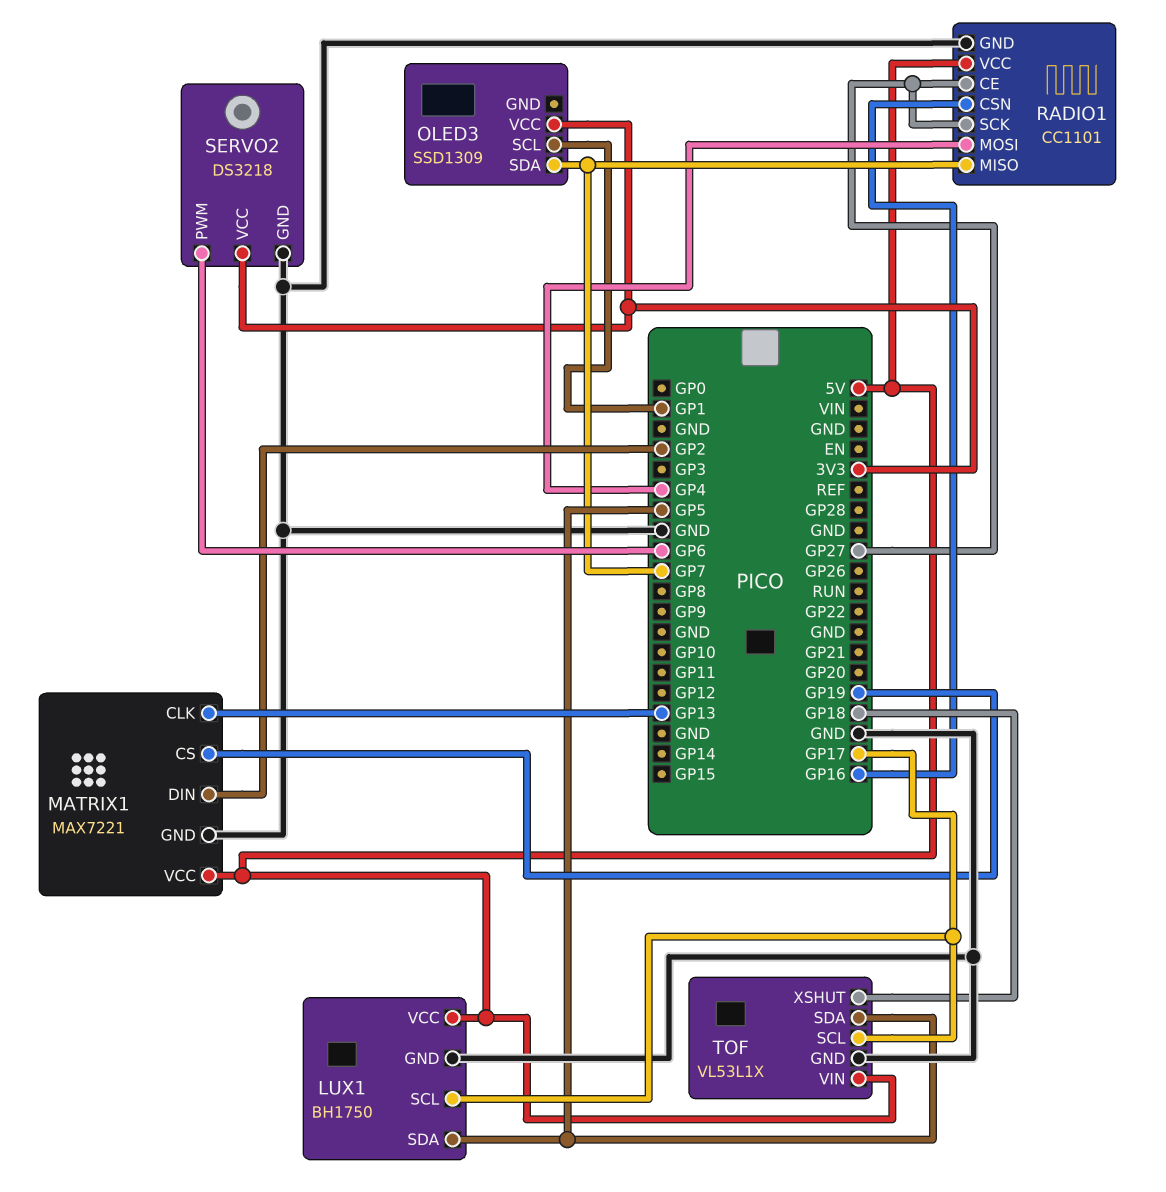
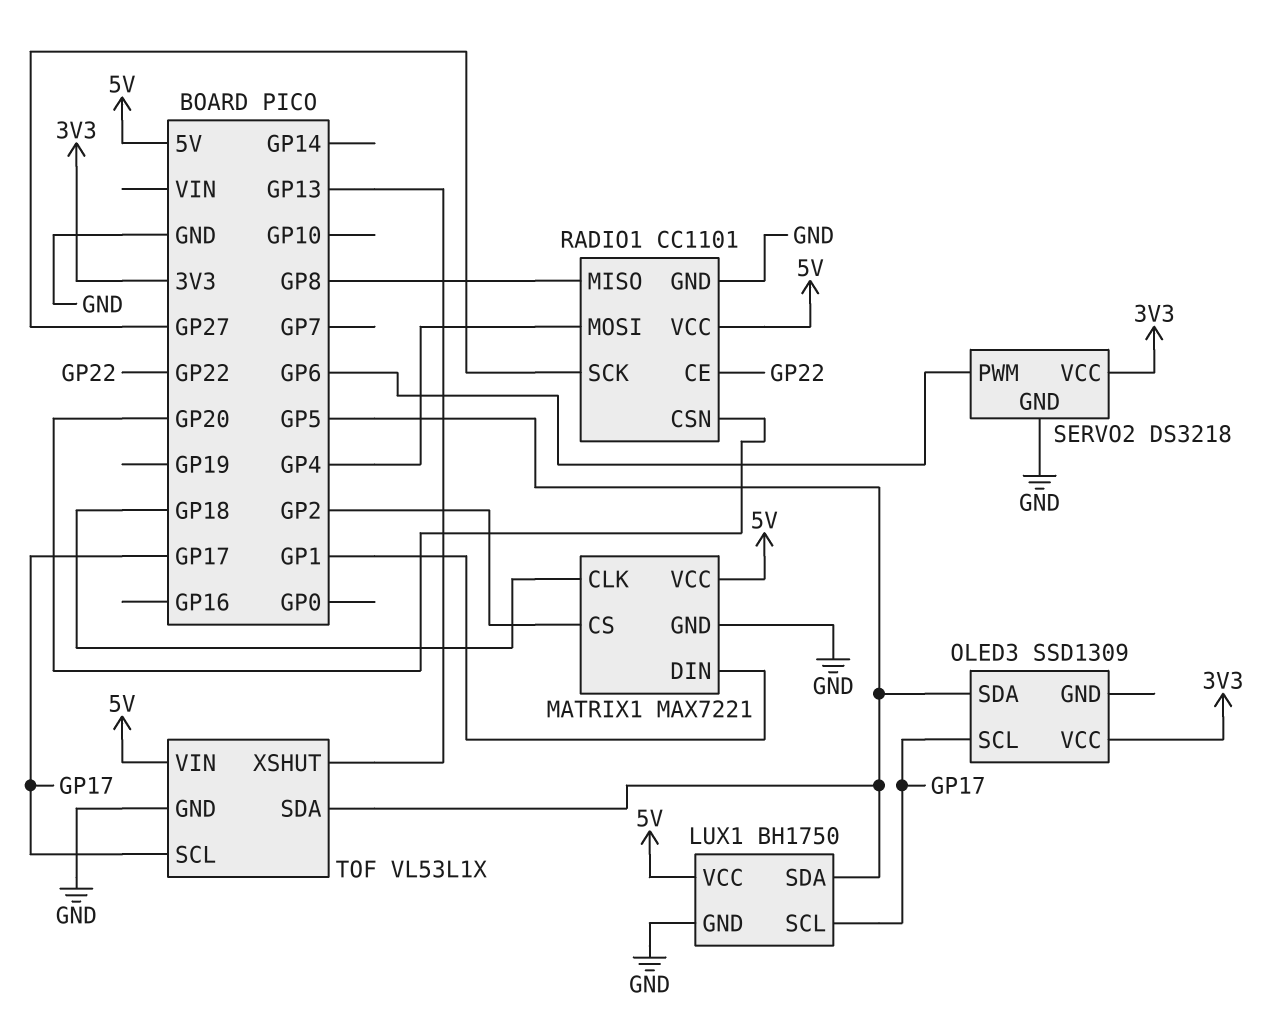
MATRIX1 pin CLK: GP13 -> GP18
MATRIX1 pin CS: GP19 -> GP2
MATRIX1 pin DIN: GP2 -> GP1
OLED3 pin SCL: GP1 -> GP17
OLED3 pin SDA: GP7 -> GP5
RADIO1 pin CE: GP27 -> GP22
RADIO1 pin CSN: GP16 -> GP20
RADIO1 pin MISO: GP7 -> GP8
TOF pin XSHUT: GP18 -> GP13

